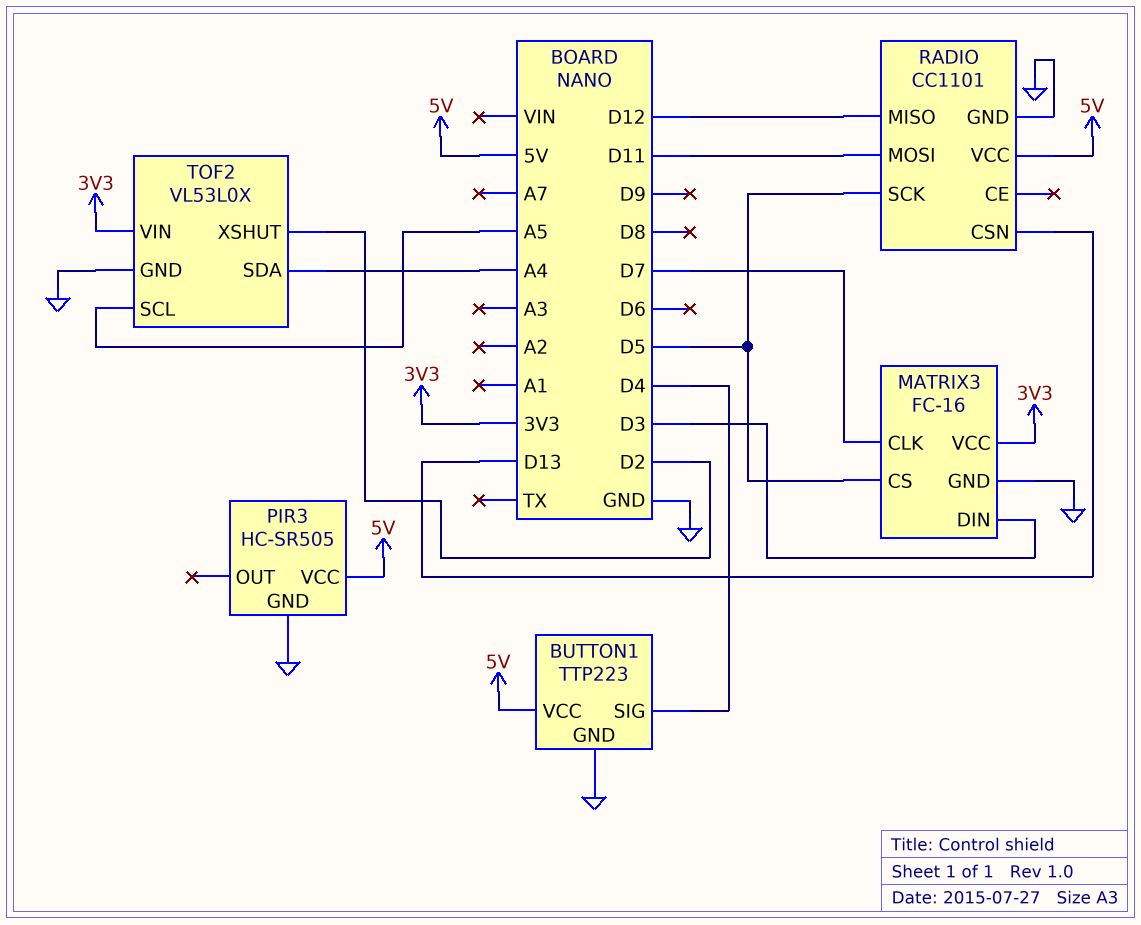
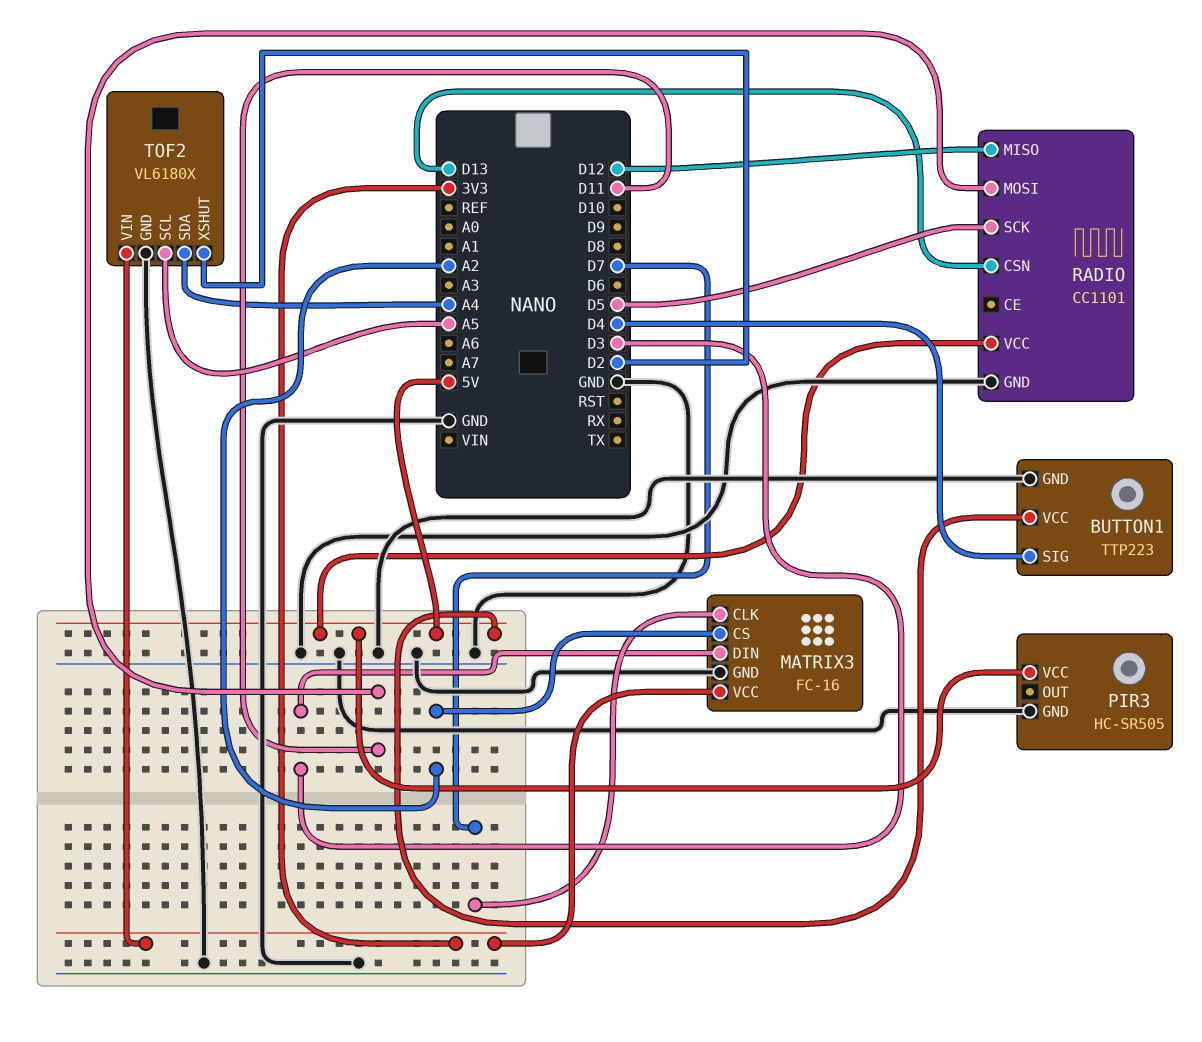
MATRIX3 pin CS: D5 -> A2
TOF2: VL53L0X -> VL6180X

